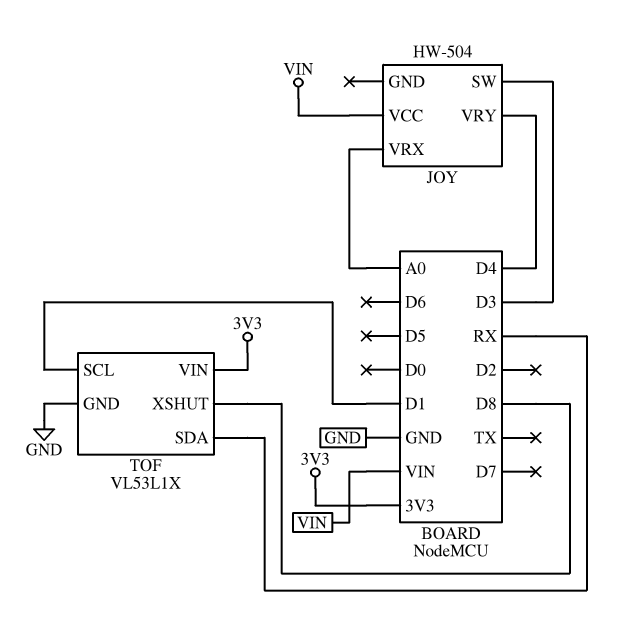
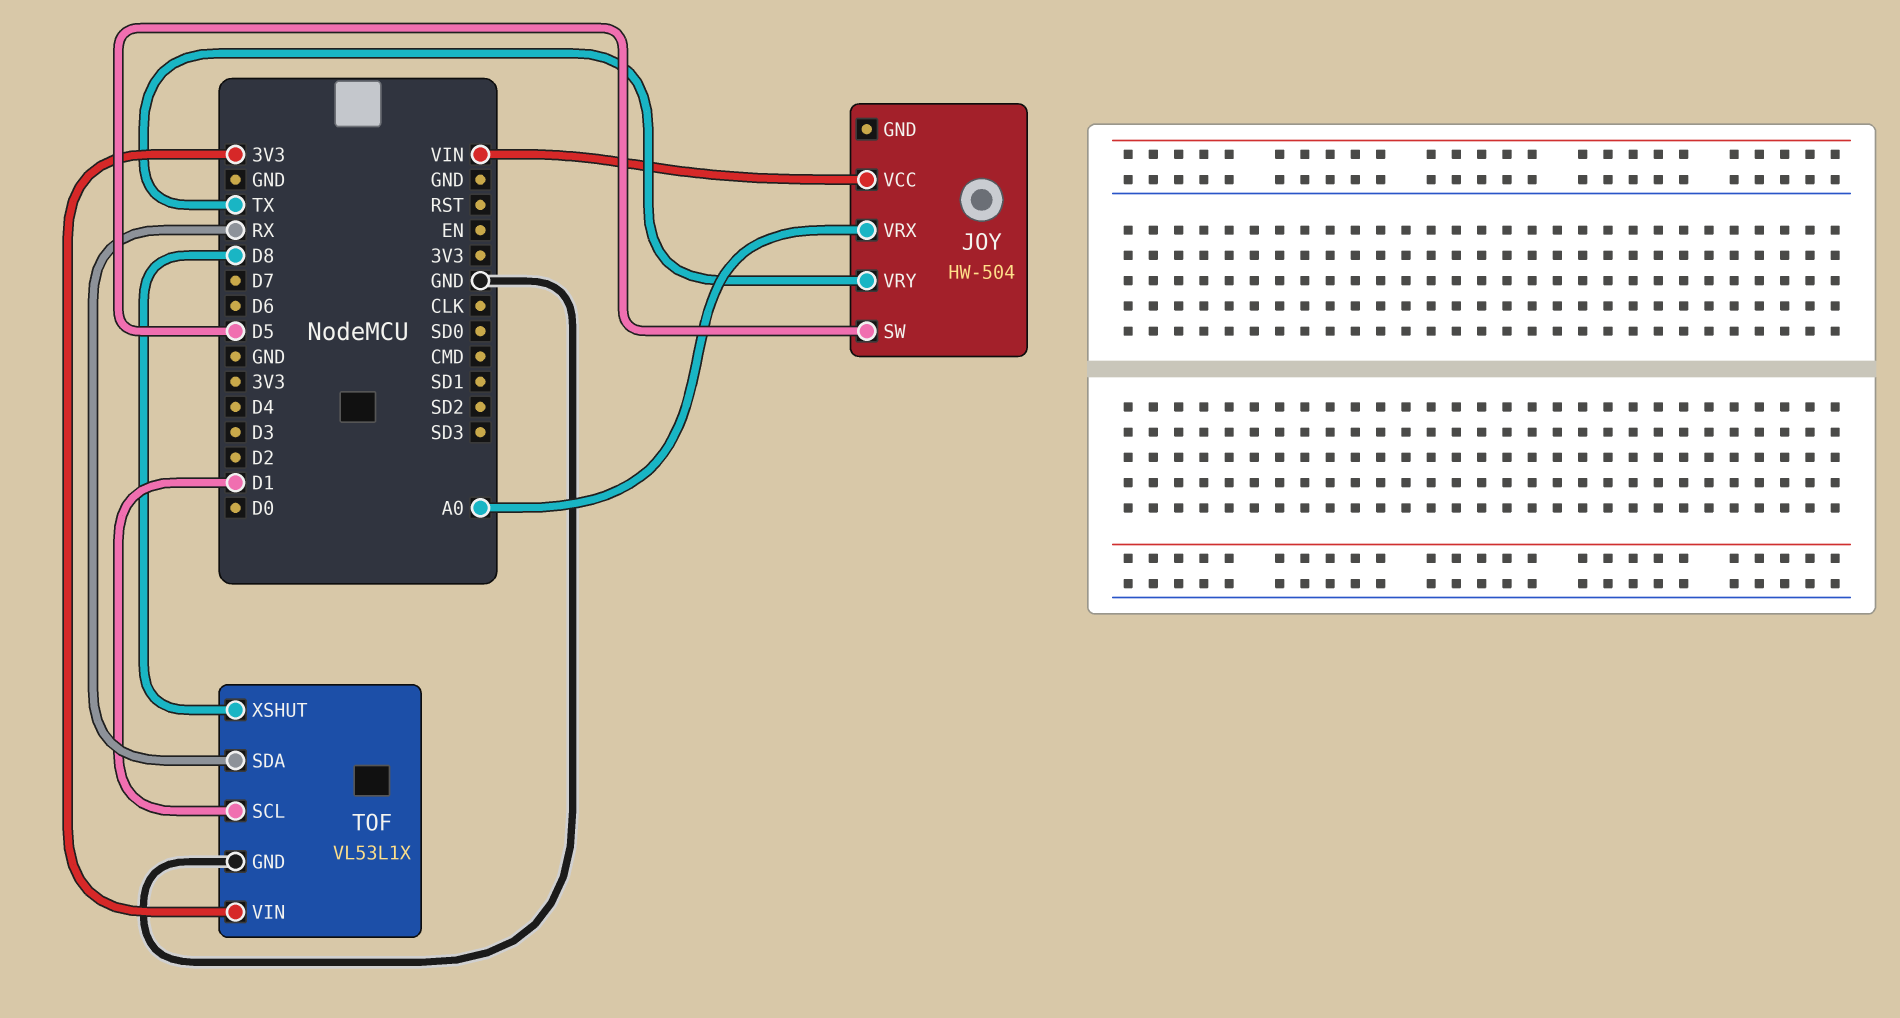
JOY pin SW: D3 -> D5
JOY pin VRY: D4 -> TX

